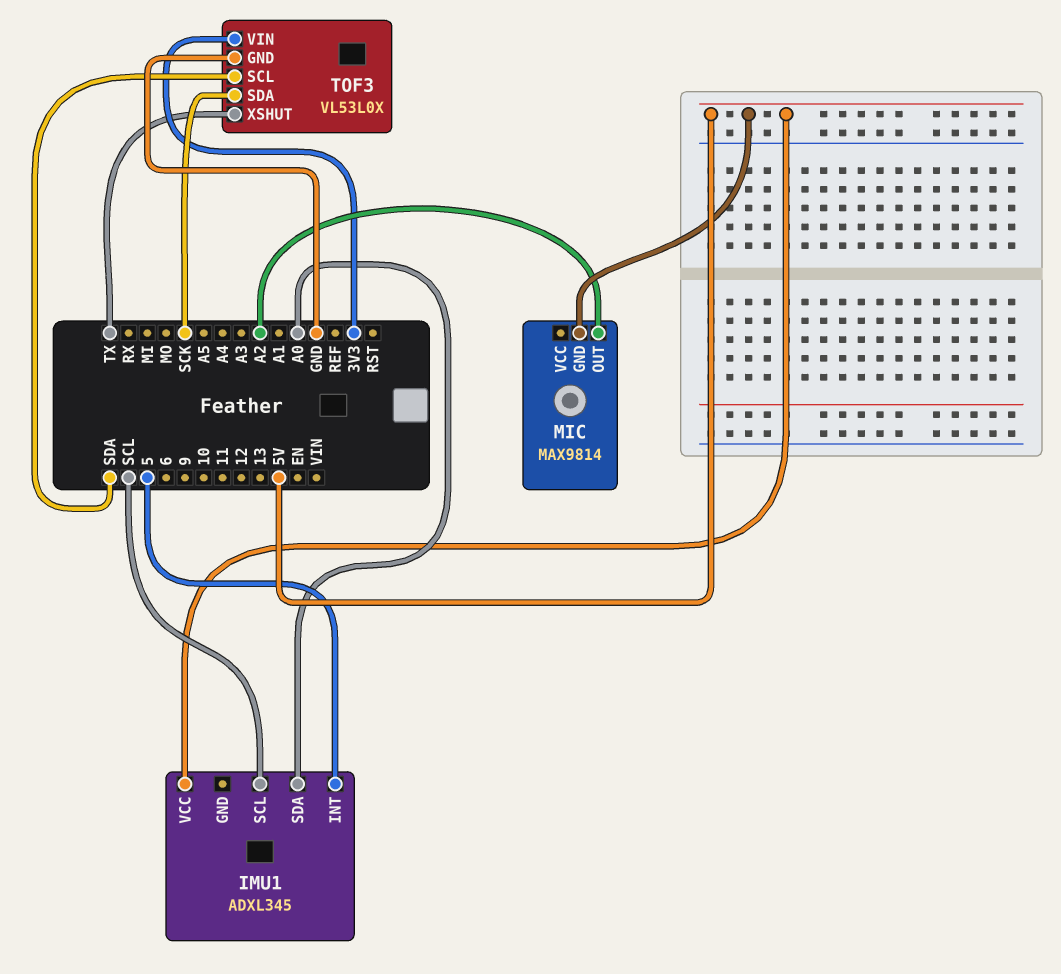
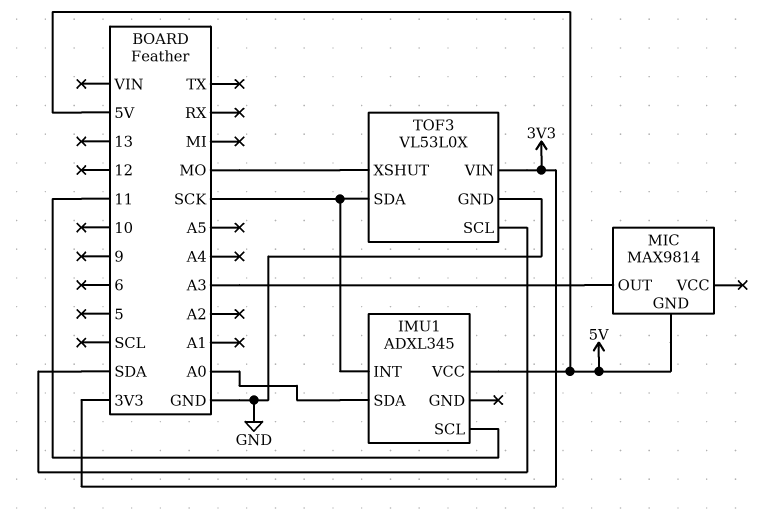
IMU1 pin INT: 5 -> SCK
IMU1 pin SCL: SCL -> 11
MIC pin OUT: A2 -> A3
TOF3 pin XSHUT: TX -> MO

